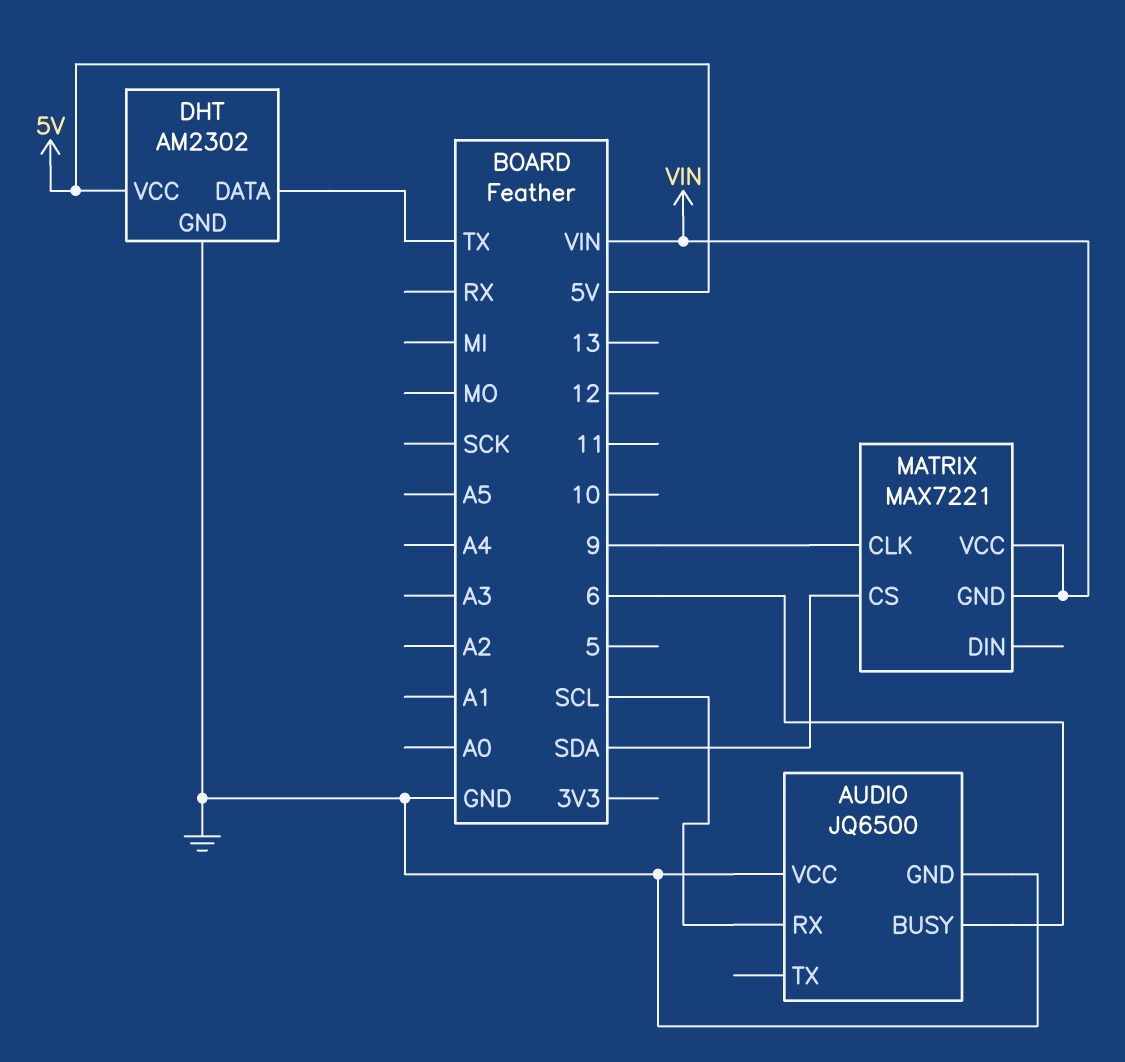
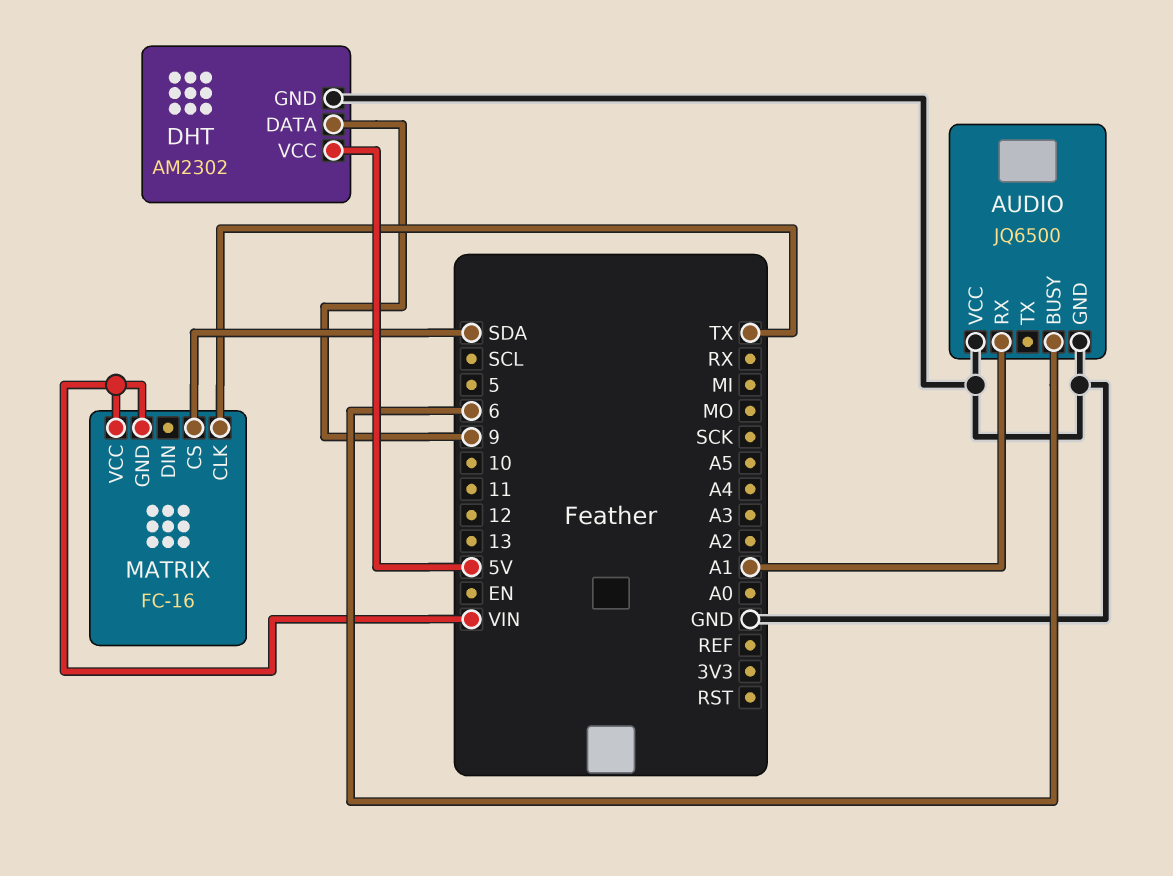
AUDIO pin RX: SCL -> A1
DHT pin DATA: TX -> 9
MATRIX: MAX7221 -> FC-16
MATRIX pin CLK: 9 -> TX

